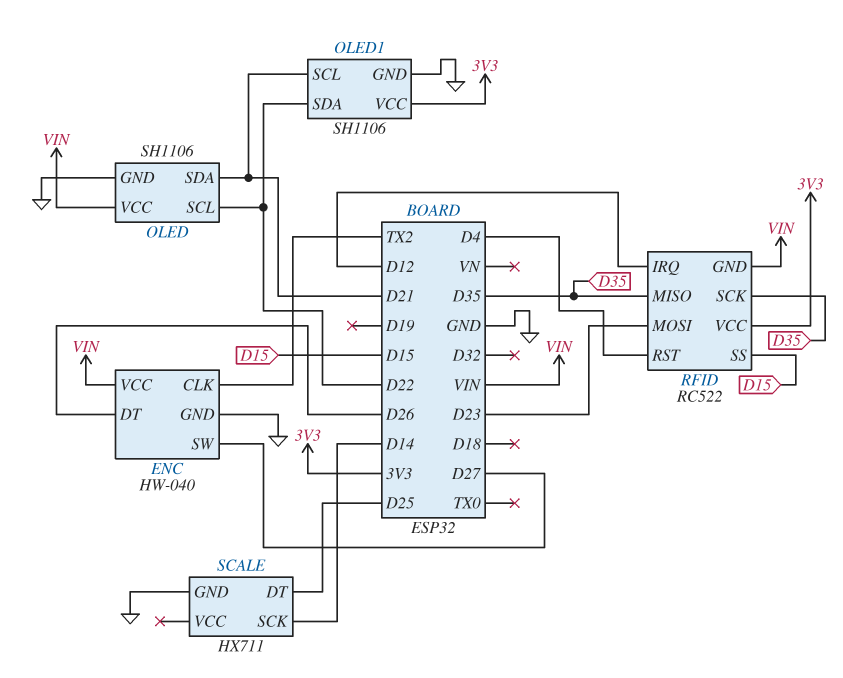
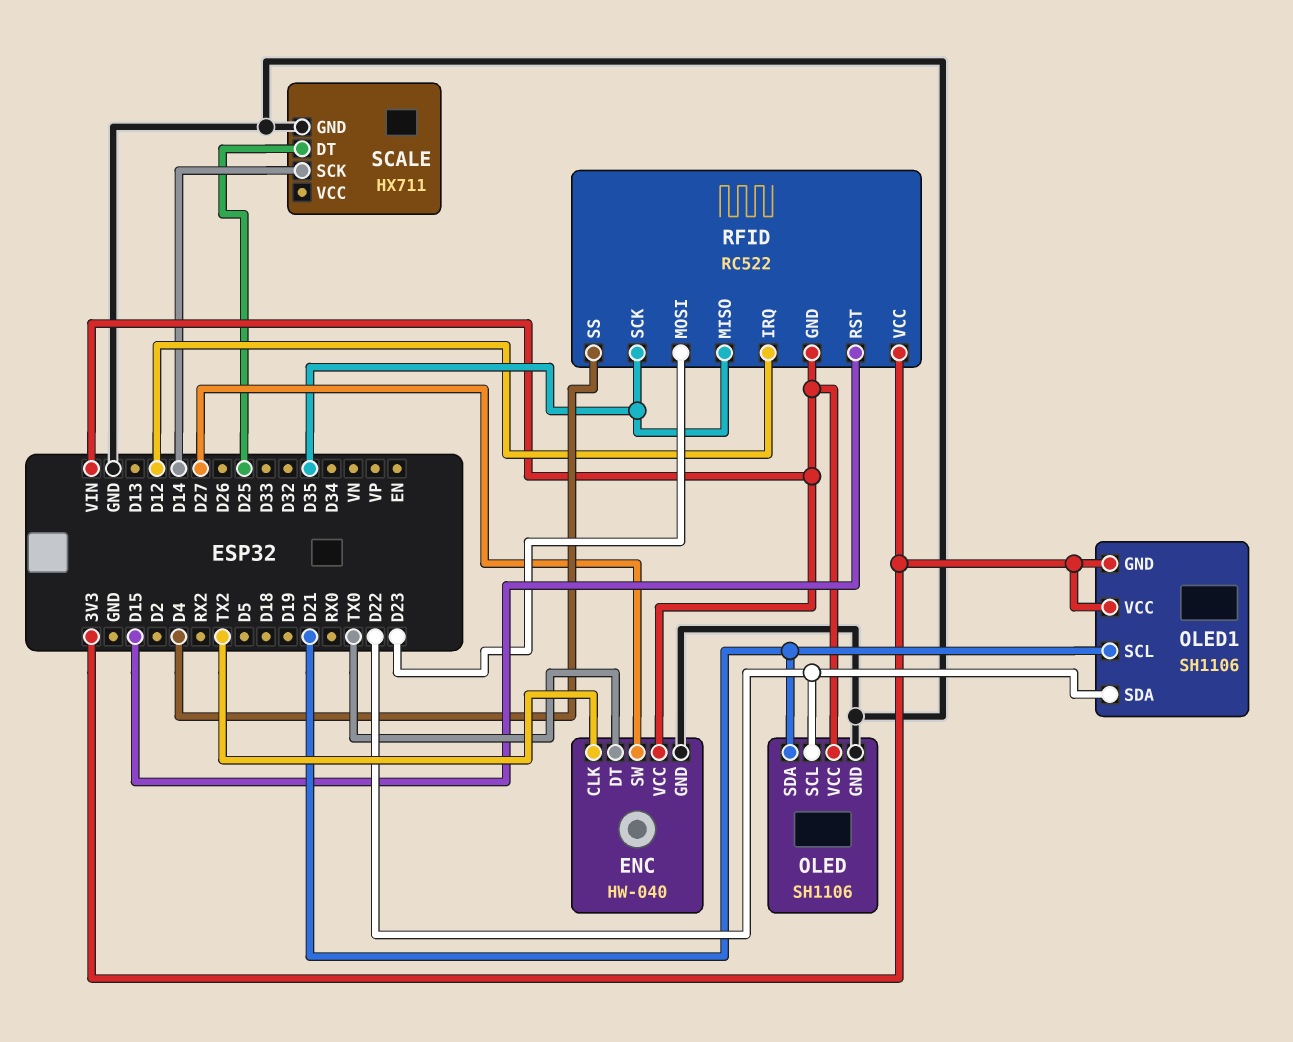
ENC pin DT: D26 -> TX0
OLED1 pin GND: GND -> 3V3
RFID pin RST: D4 -> D15
RFID pin SS: D15 -> D4

